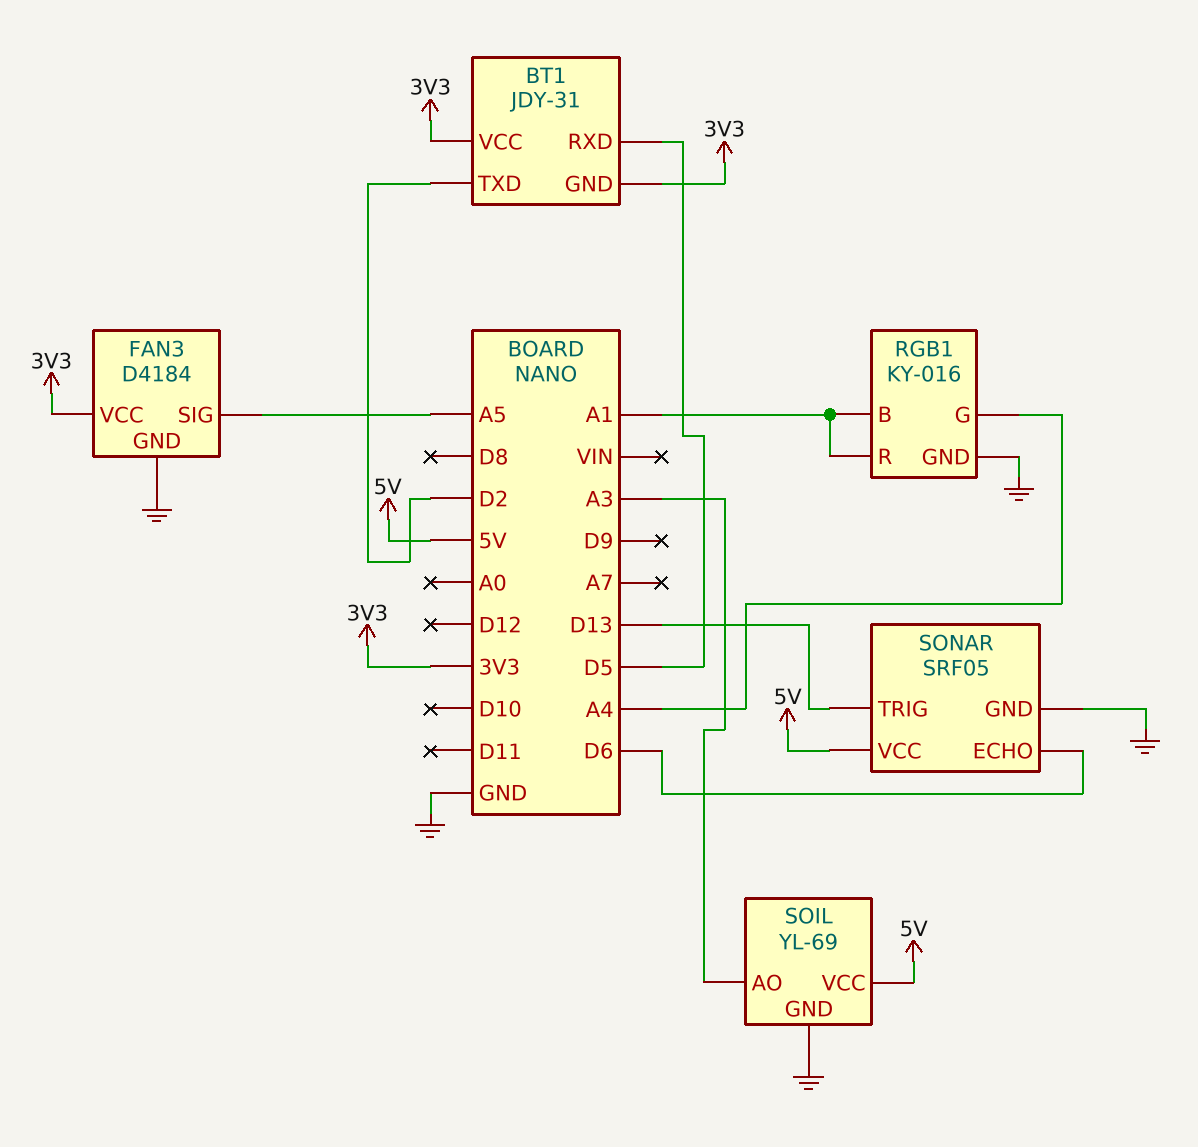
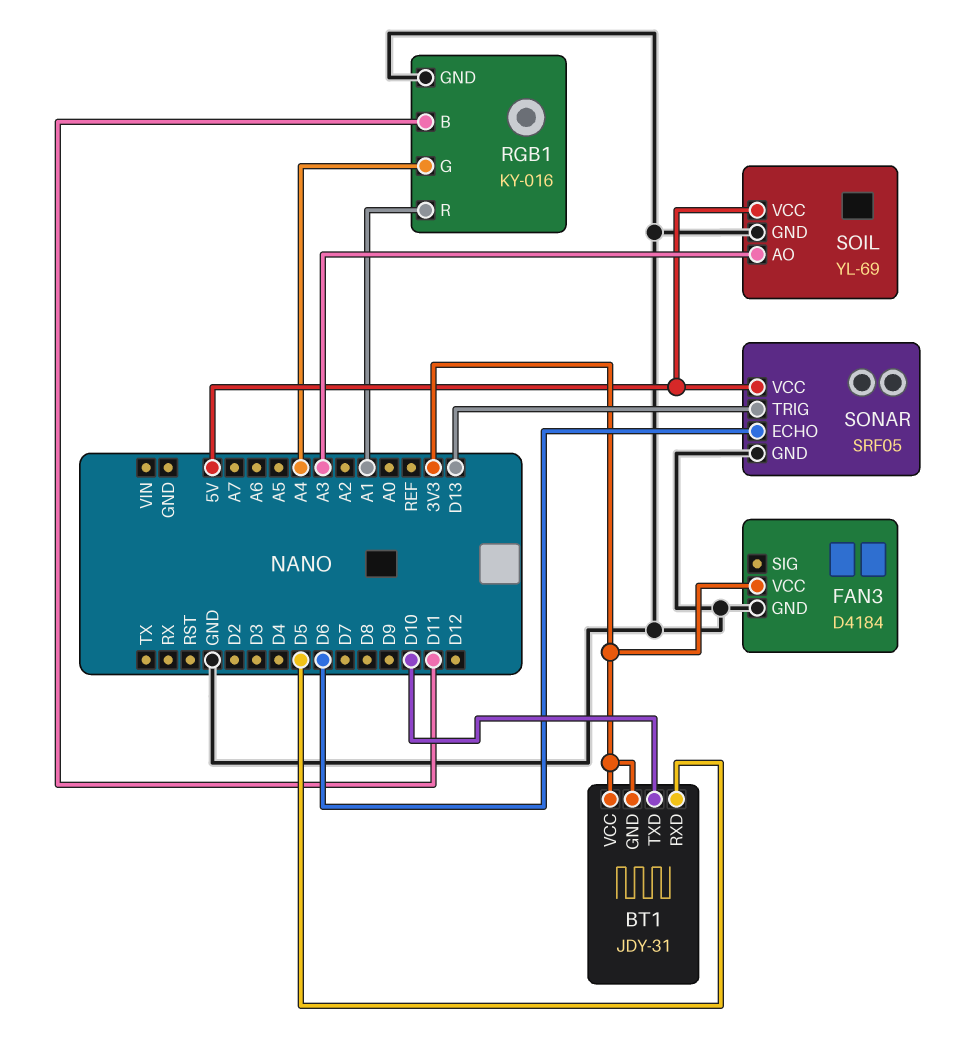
BT1 pin TXD: D2 -> D10
FAN3 pin SIG: A5 -> none
RGB1 pin B: A1 -> D11

